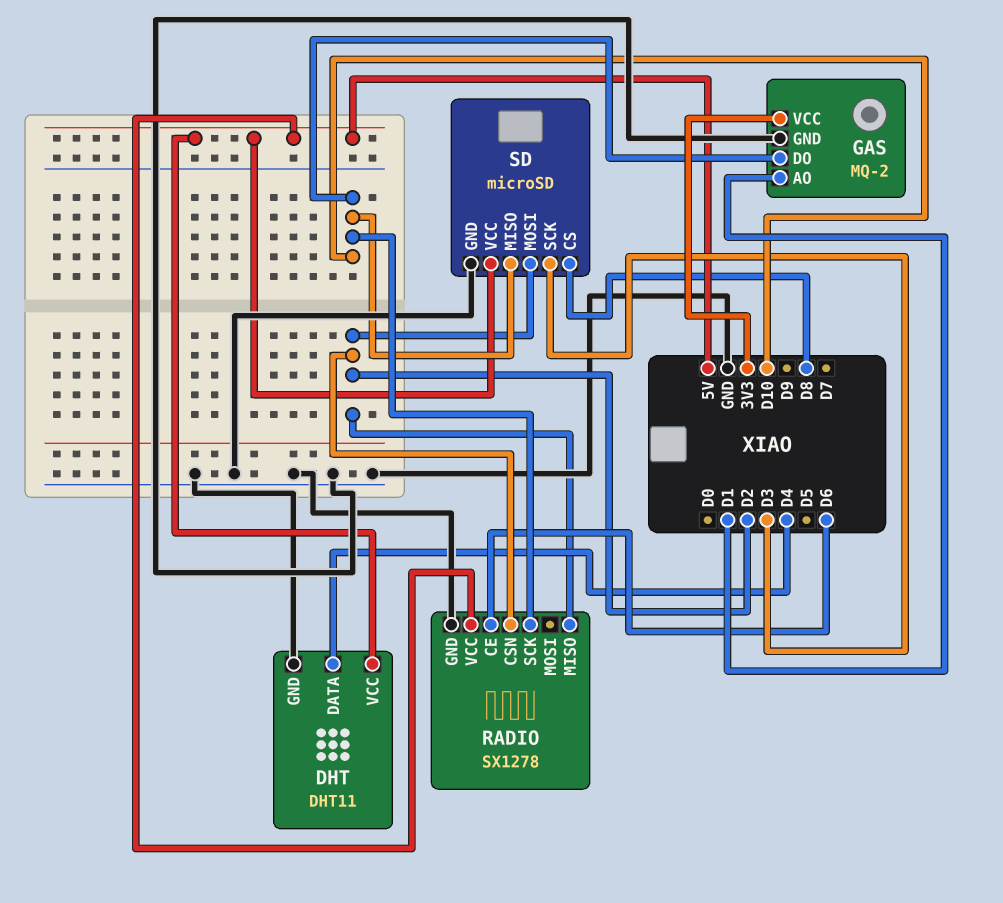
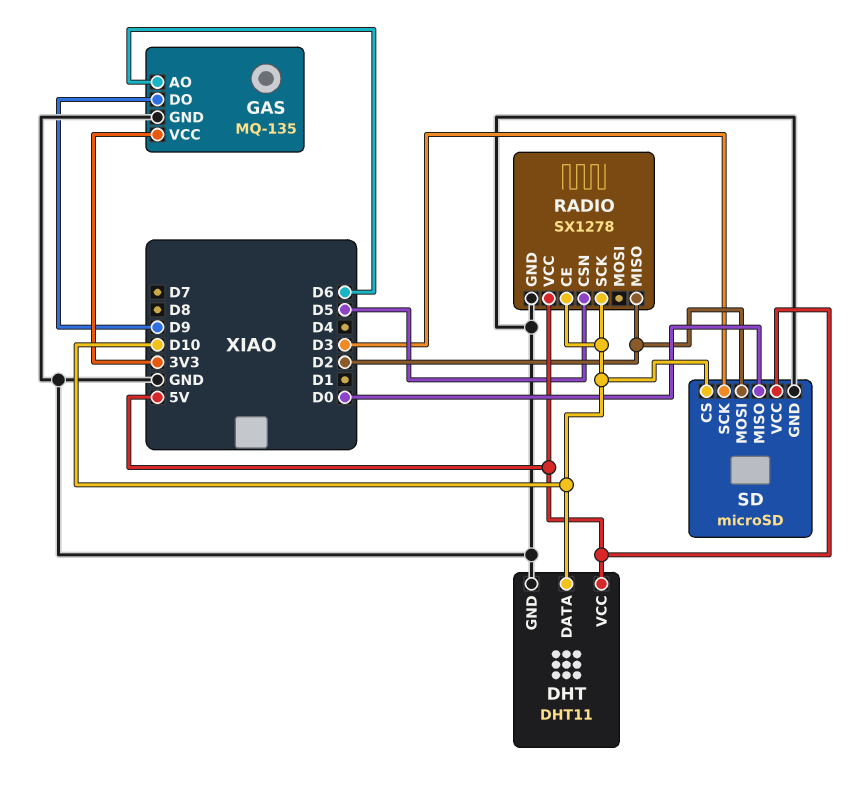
DHT pin DATA: D4 -> D10
GAS: MQ-2 -> MQ-135
GAS pin AO: D1 -> D6
GAS pin DO: D10 -> D9
RADIO pin CE: D6 -> D10
RADIO pin CSN: D2 -> D5
SD pin CS: D8 -> D10
SD pin MISO: D10 -> D0

